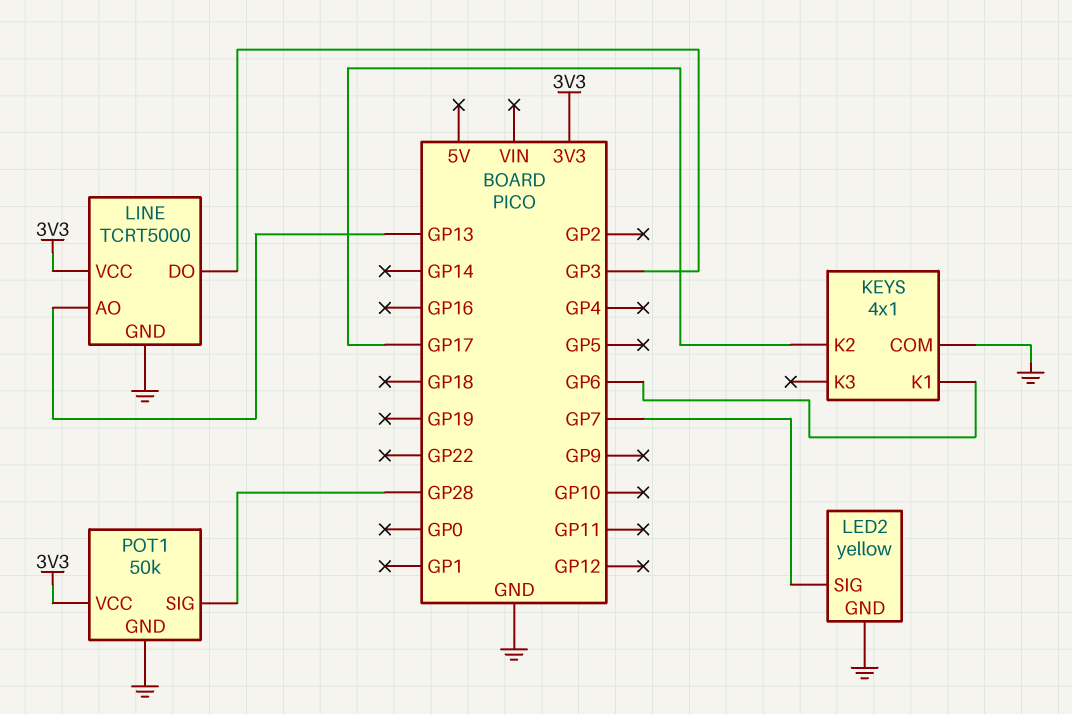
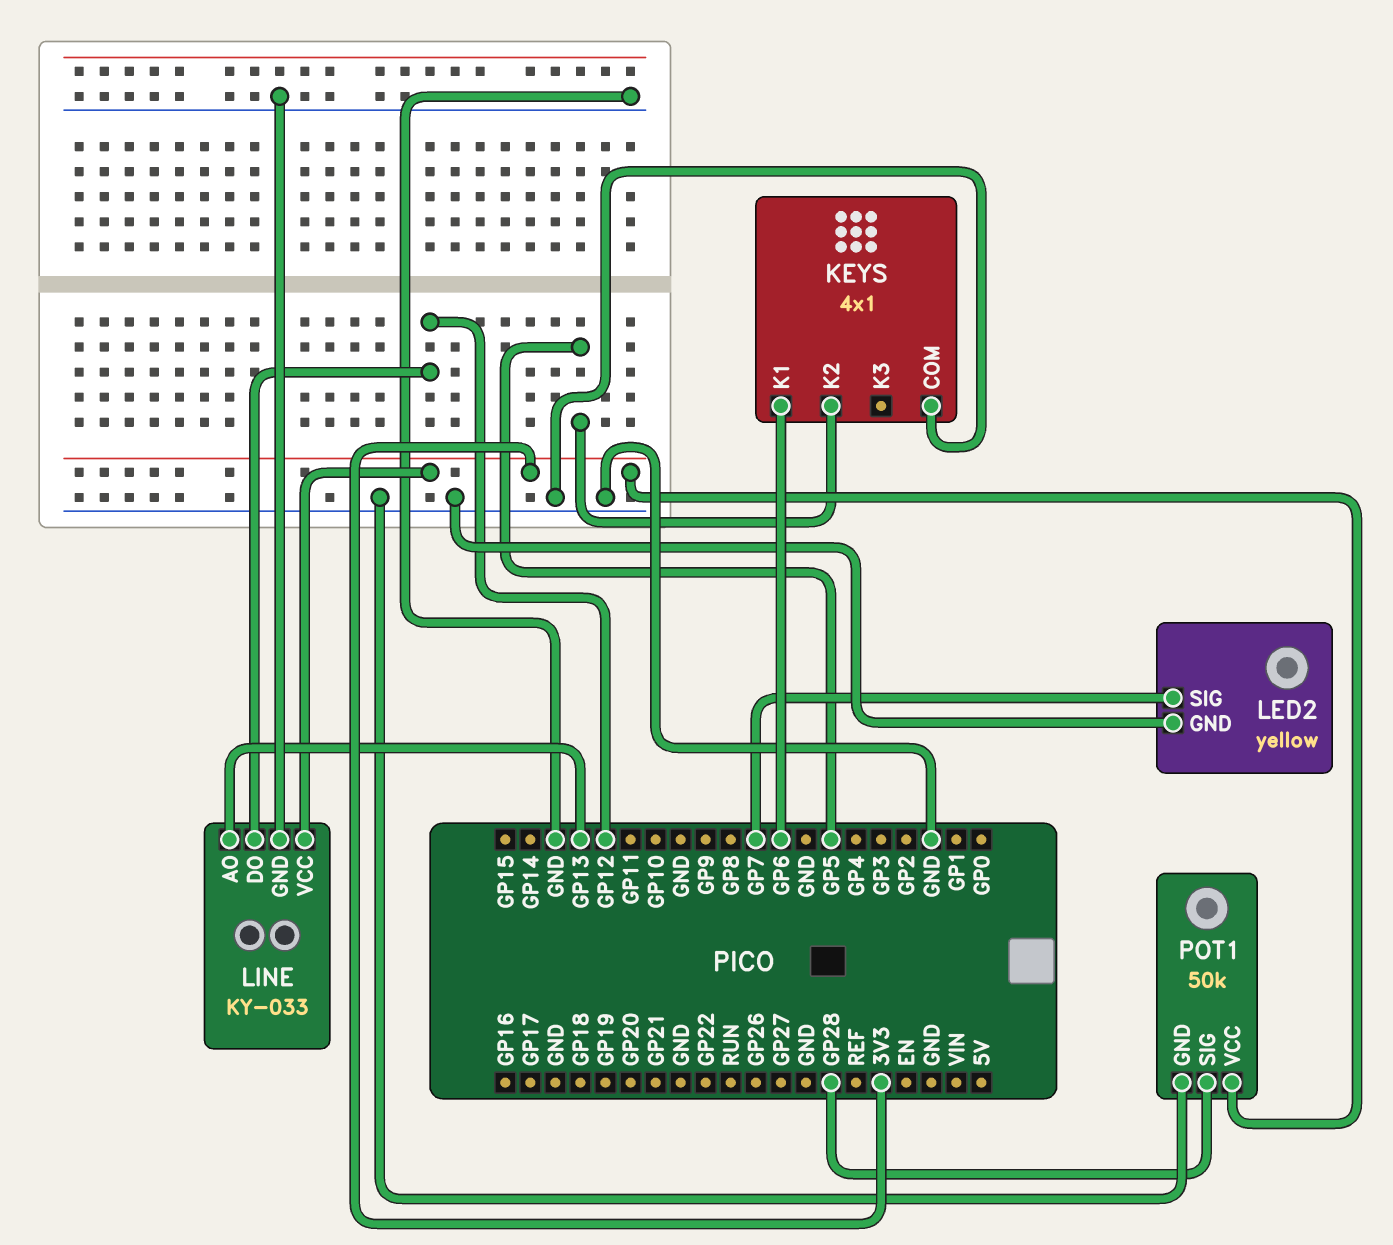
KEYS pin K2: GP17 -> GP5
LINE: TCRT5000 -> KY-033
LINE pin DO: GP3 -> GP12

